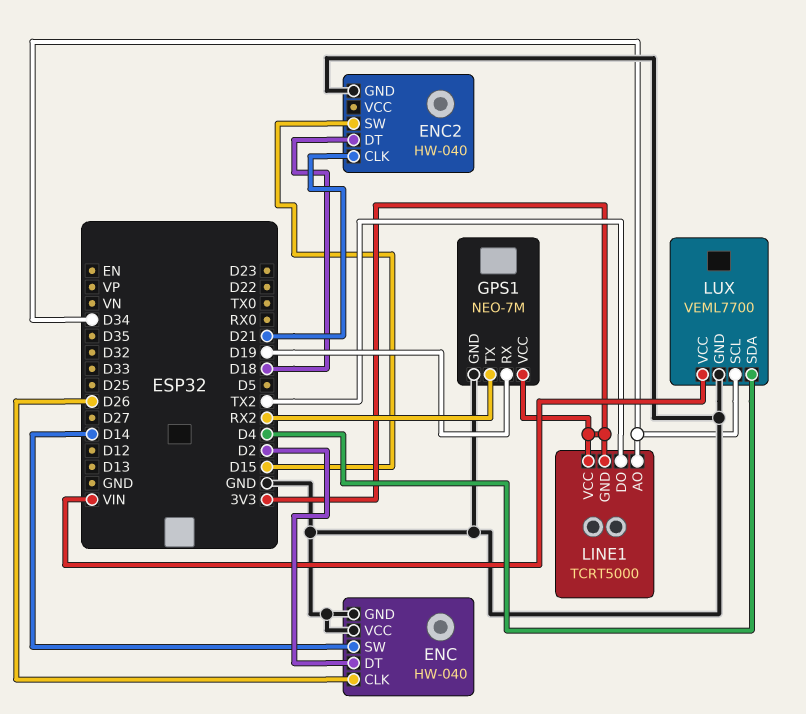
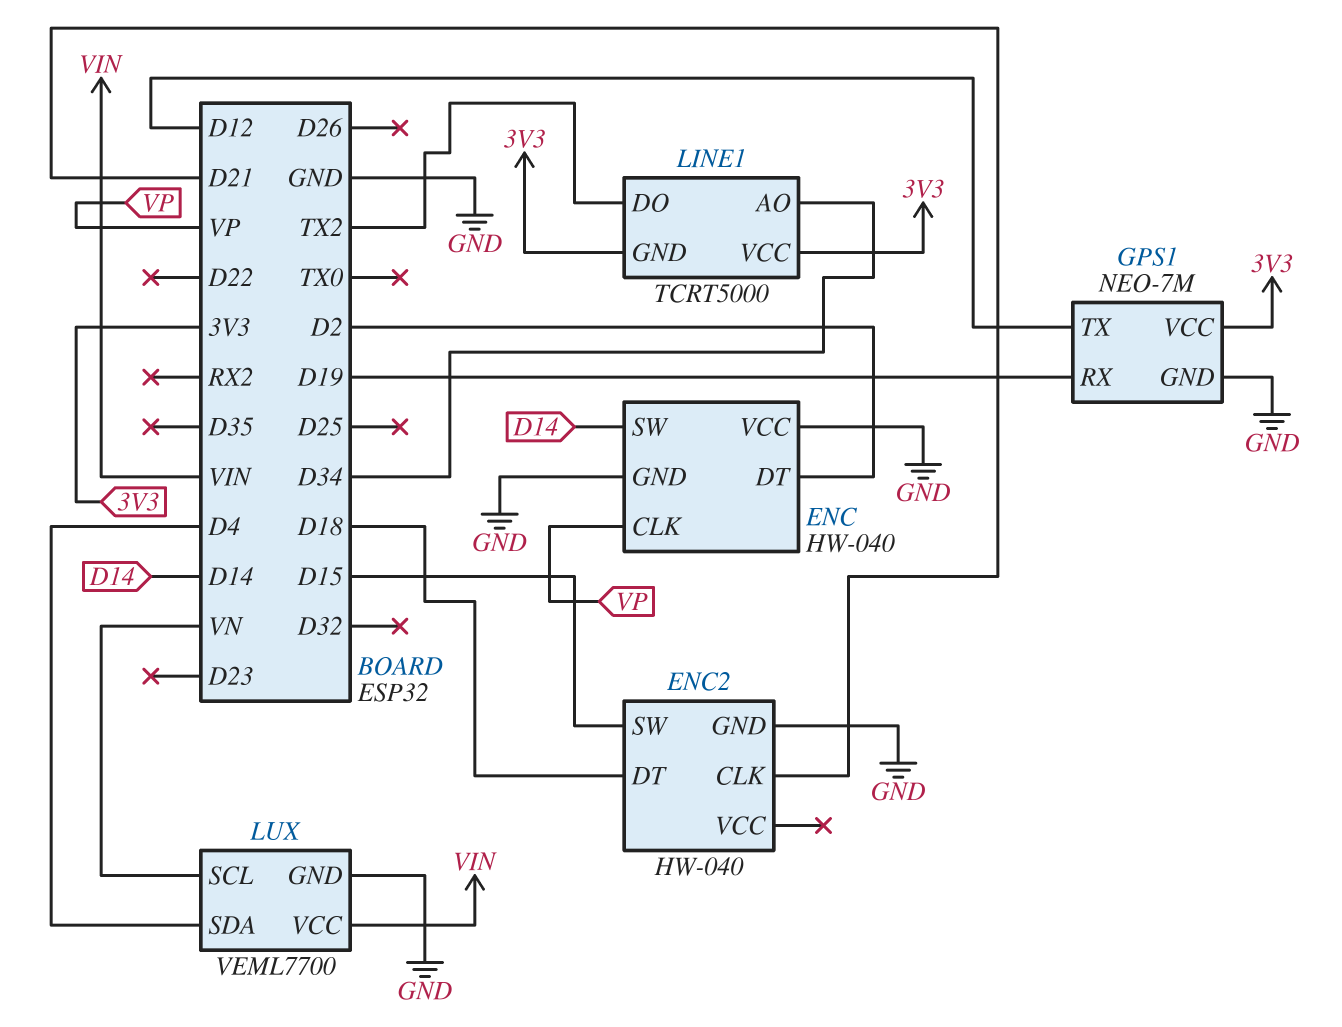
ENC pin CLK: D26 -> VP
GPS1 pin TX: RX2 -> D12
LUX pin SCL: D34 -> VN

